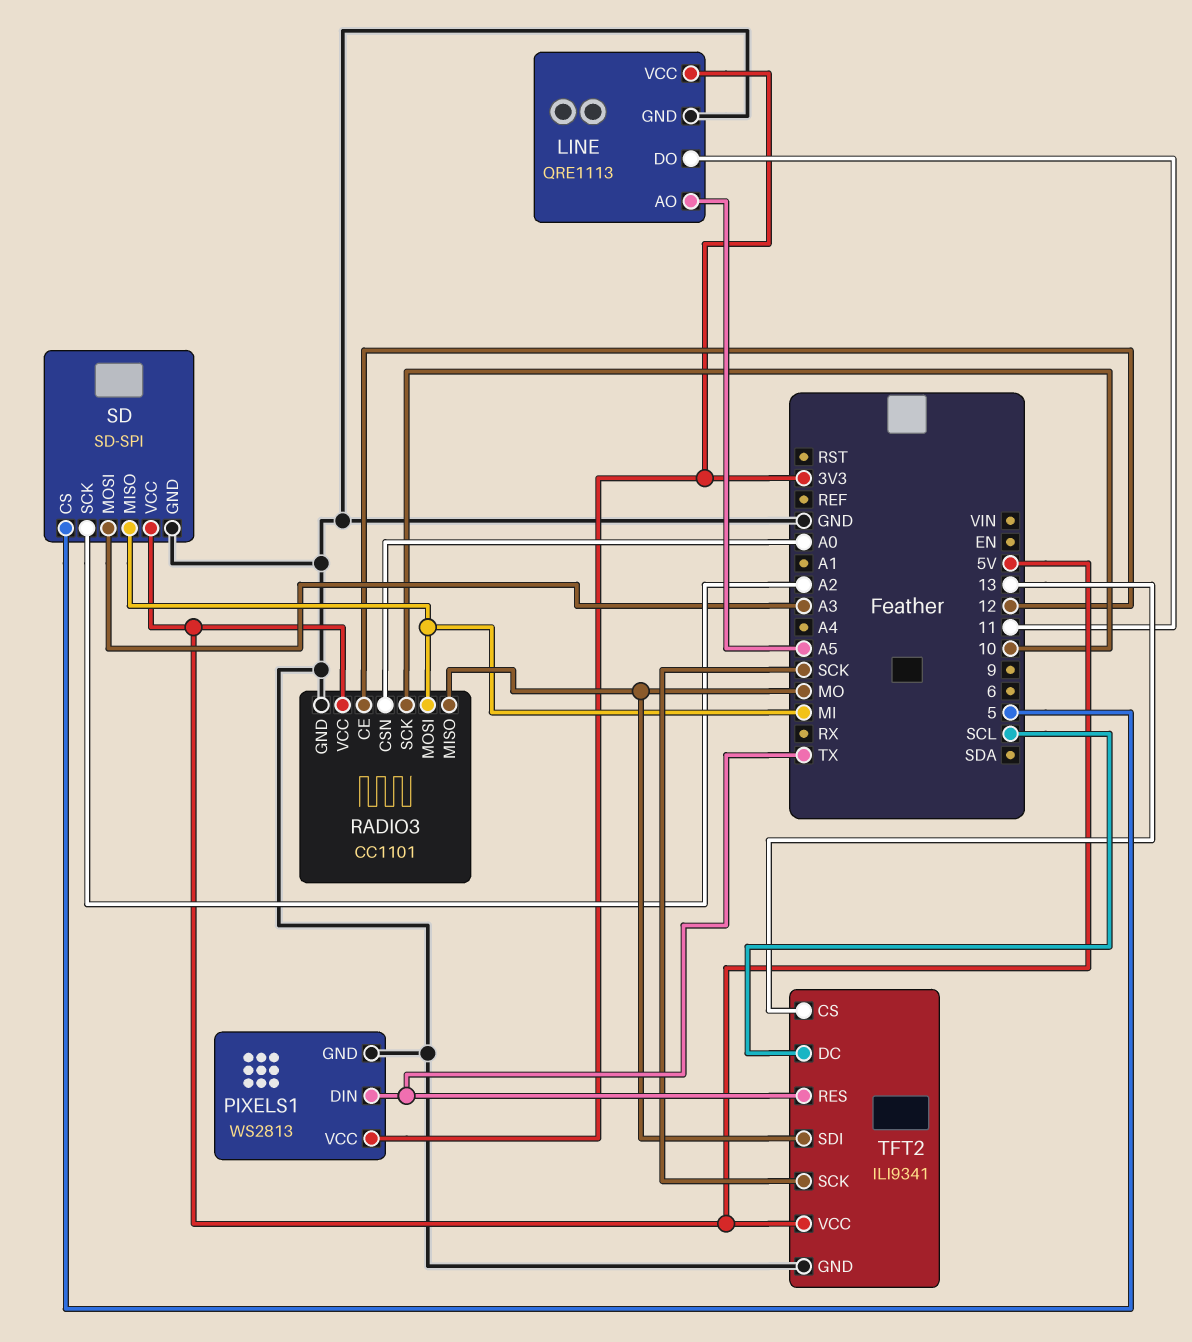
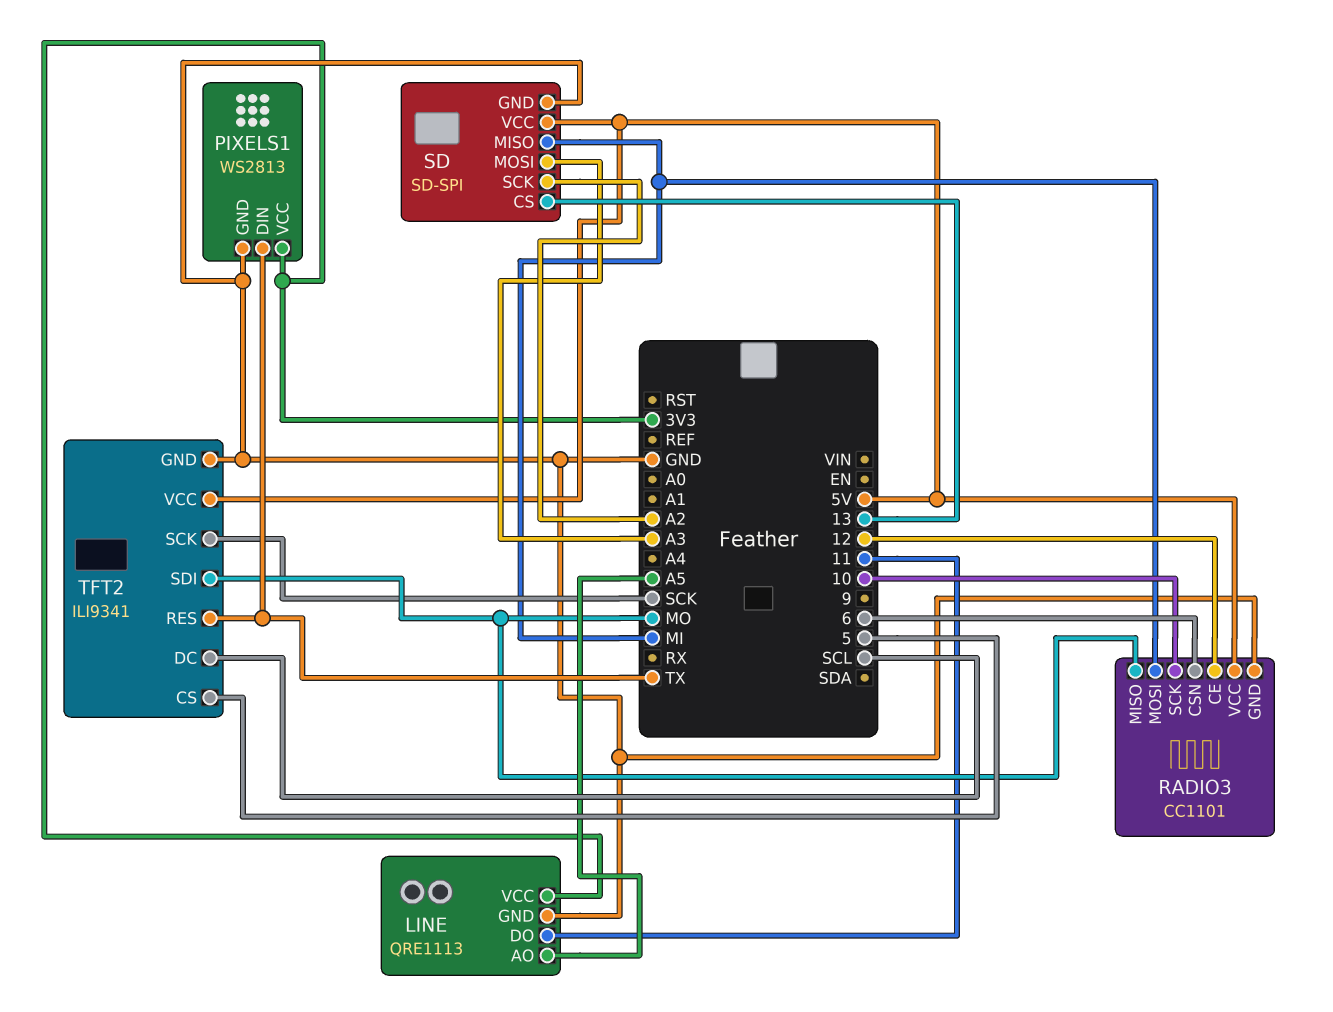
RADIO3 pin CSN: A0 -> 6
SD pin CS: 5 -> 13
TFT2 pin CS: 13 -> 5

